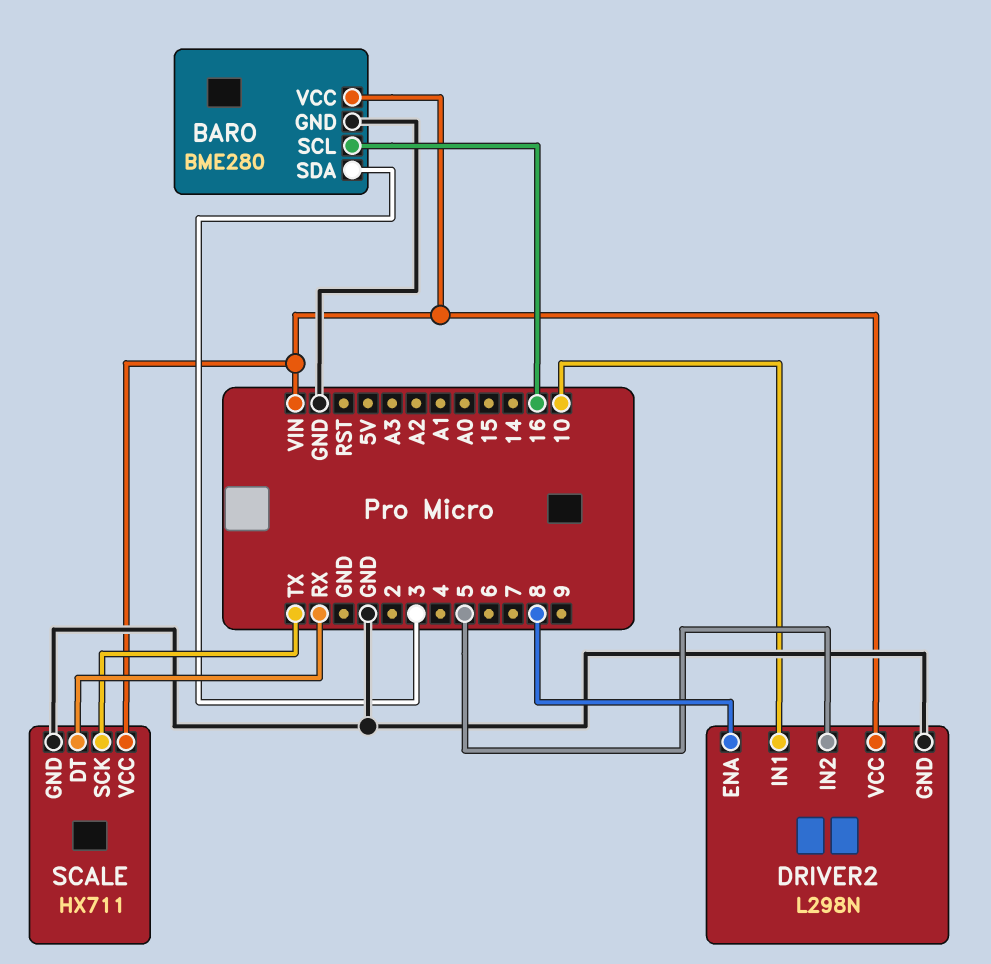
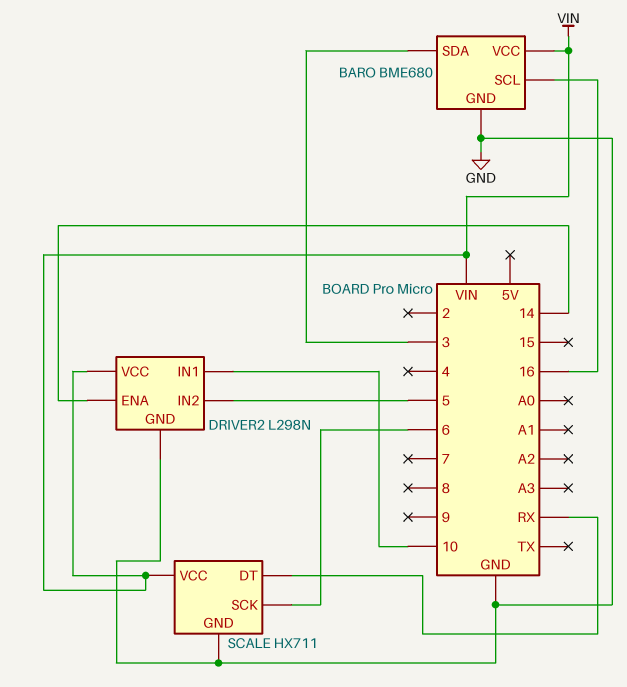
BARO: BME280 -> BME680
DRIVER2 pin ENA: 8 -> 14
SCALE pin SCK: TX -> 6

